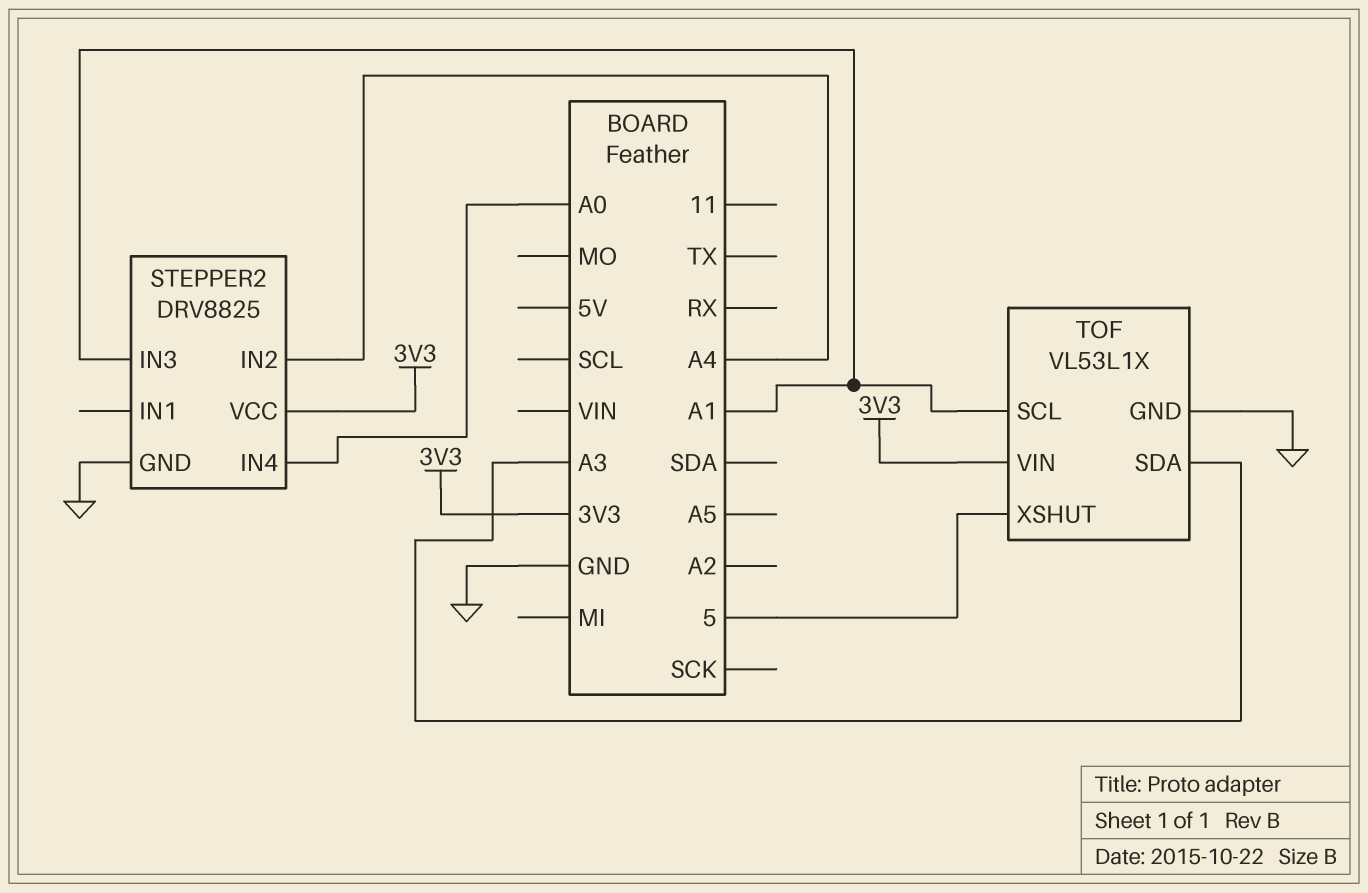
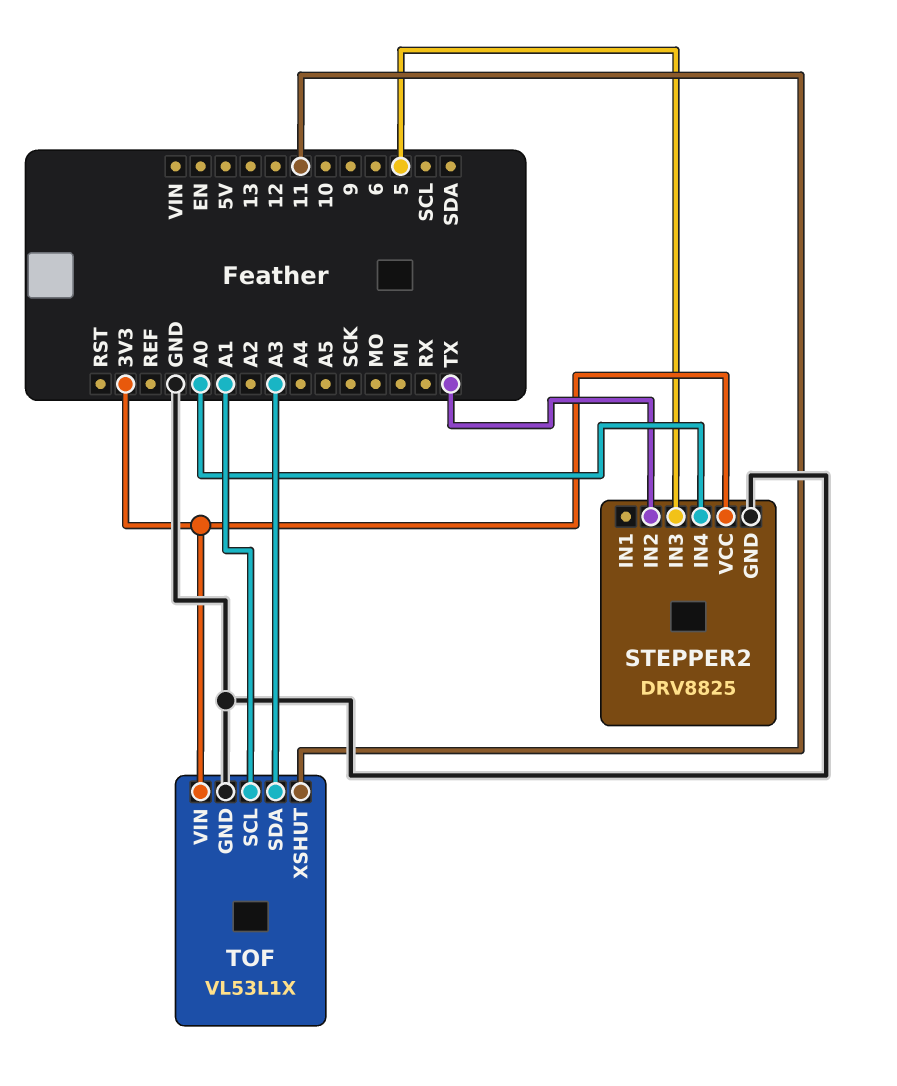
STEPPER2 pin IN2: A4 -> TX
STEPPER2 pin IN3: A1 -> 5
TOF pin XSHUT: 5 -> 11

